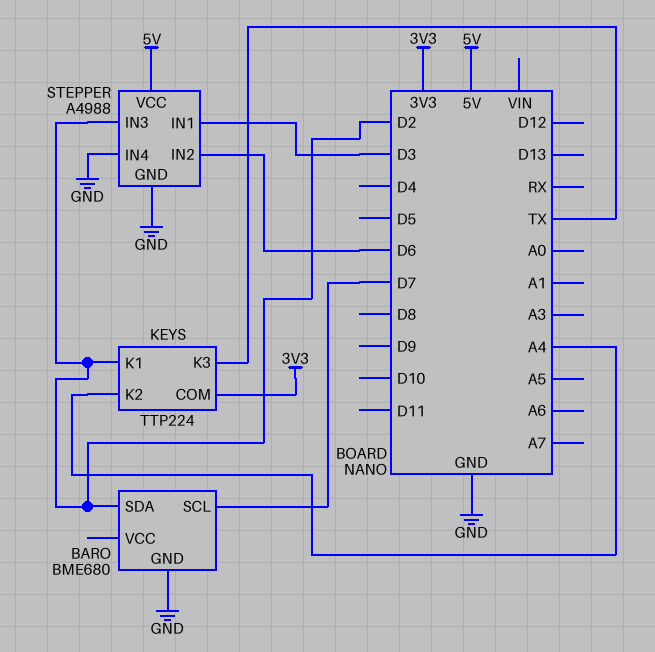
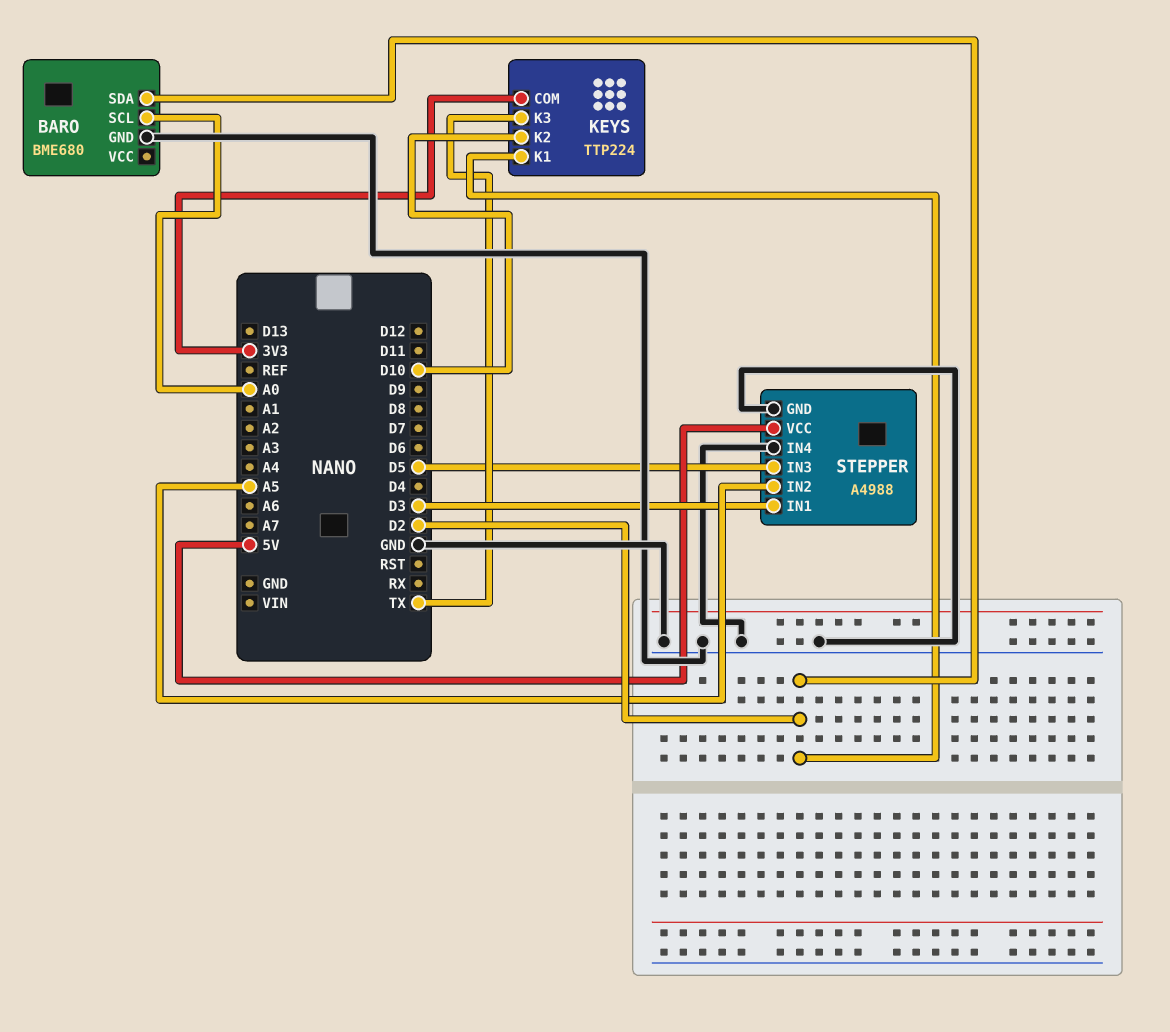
BARO pin SCL: D7 -> A0
KEYS pin K2: A4 -> D10
STEPPER pin IN2: D6 -> A5
STEPPER pin IN3: D2 -> D5

